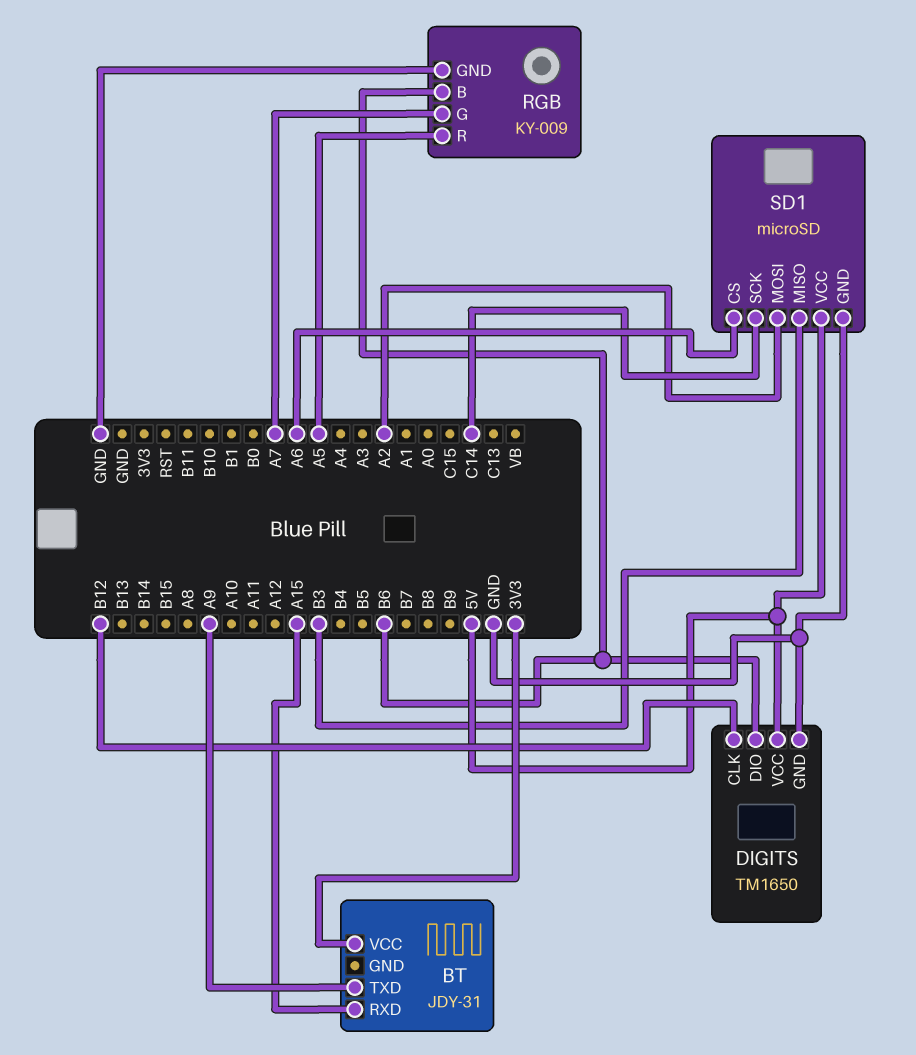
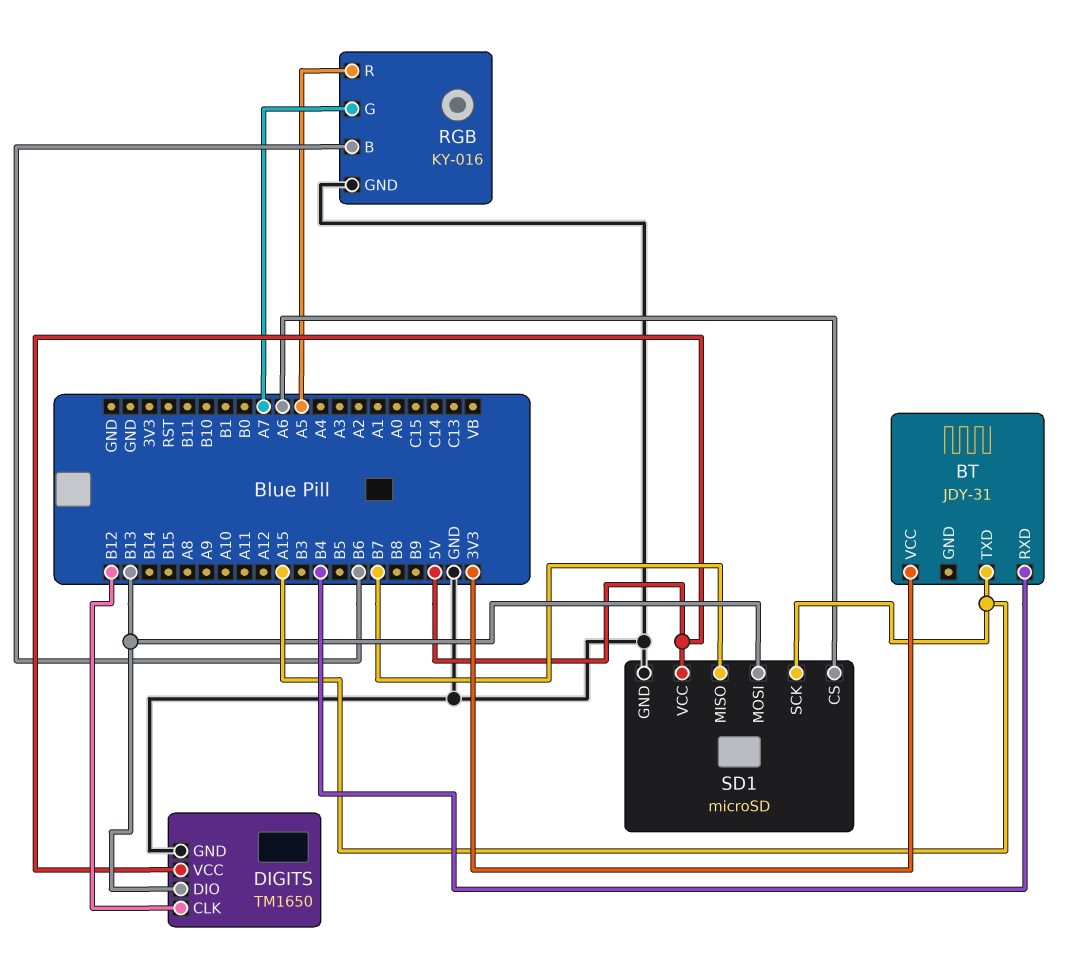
BT pin RXD: A15 -> B4
BT pin TXD: A9 -> A15
DIGITS pin DIO: B6 -> B13
RGB: KY-009 -> KY-016
SD1 pin MISO: B3 -> B7
SD1 pin MOSI: A2 -> B13
SD1 pin SCK: C14 -> A15

